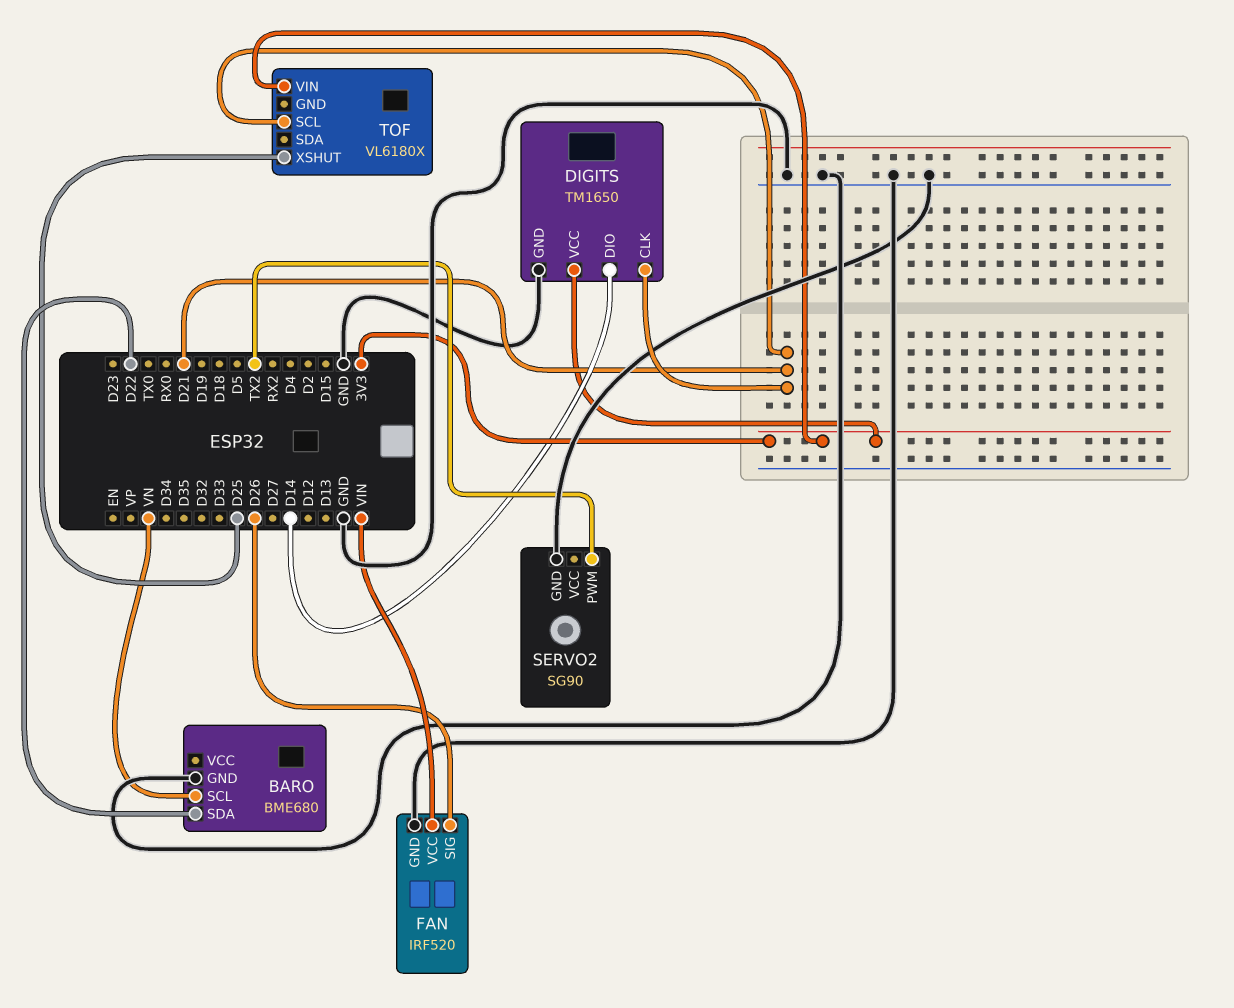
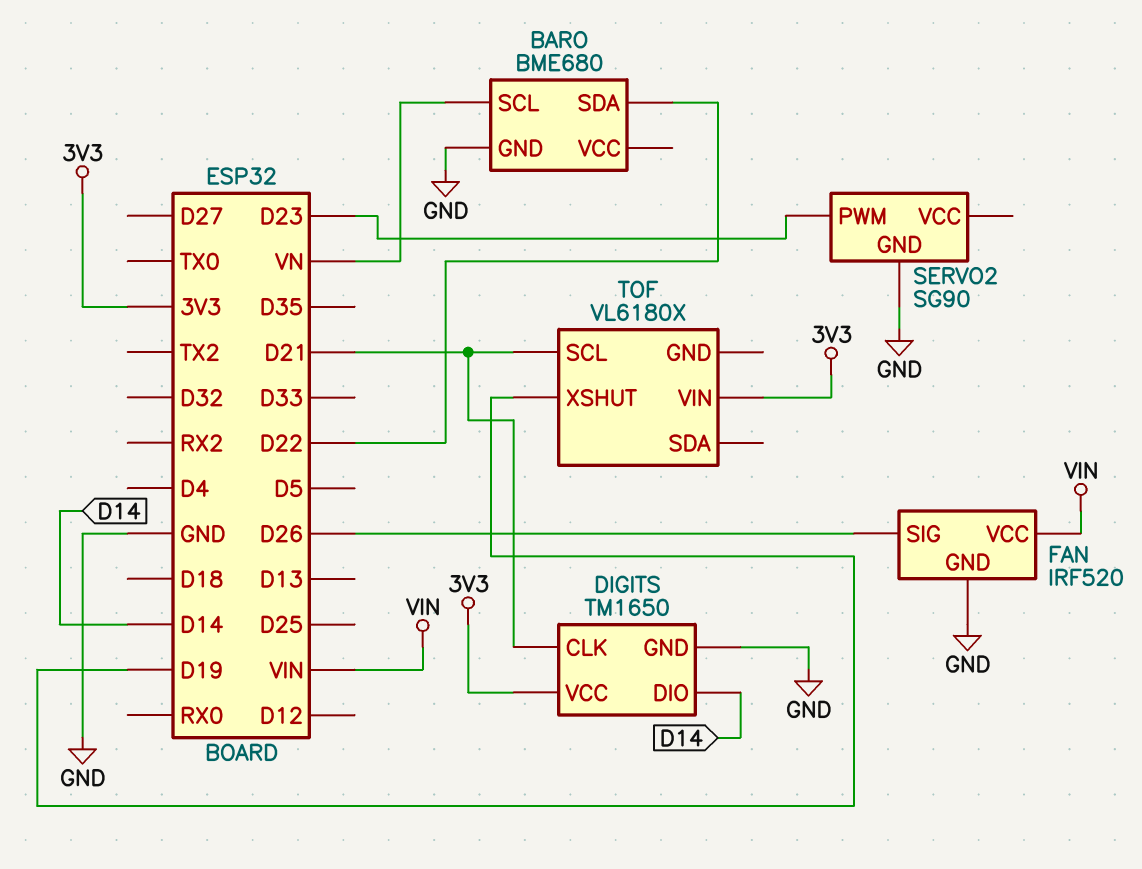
SERVO2 pin PWM: TX2 -> D23
TOF pin XSHUT: D25 -> D19

